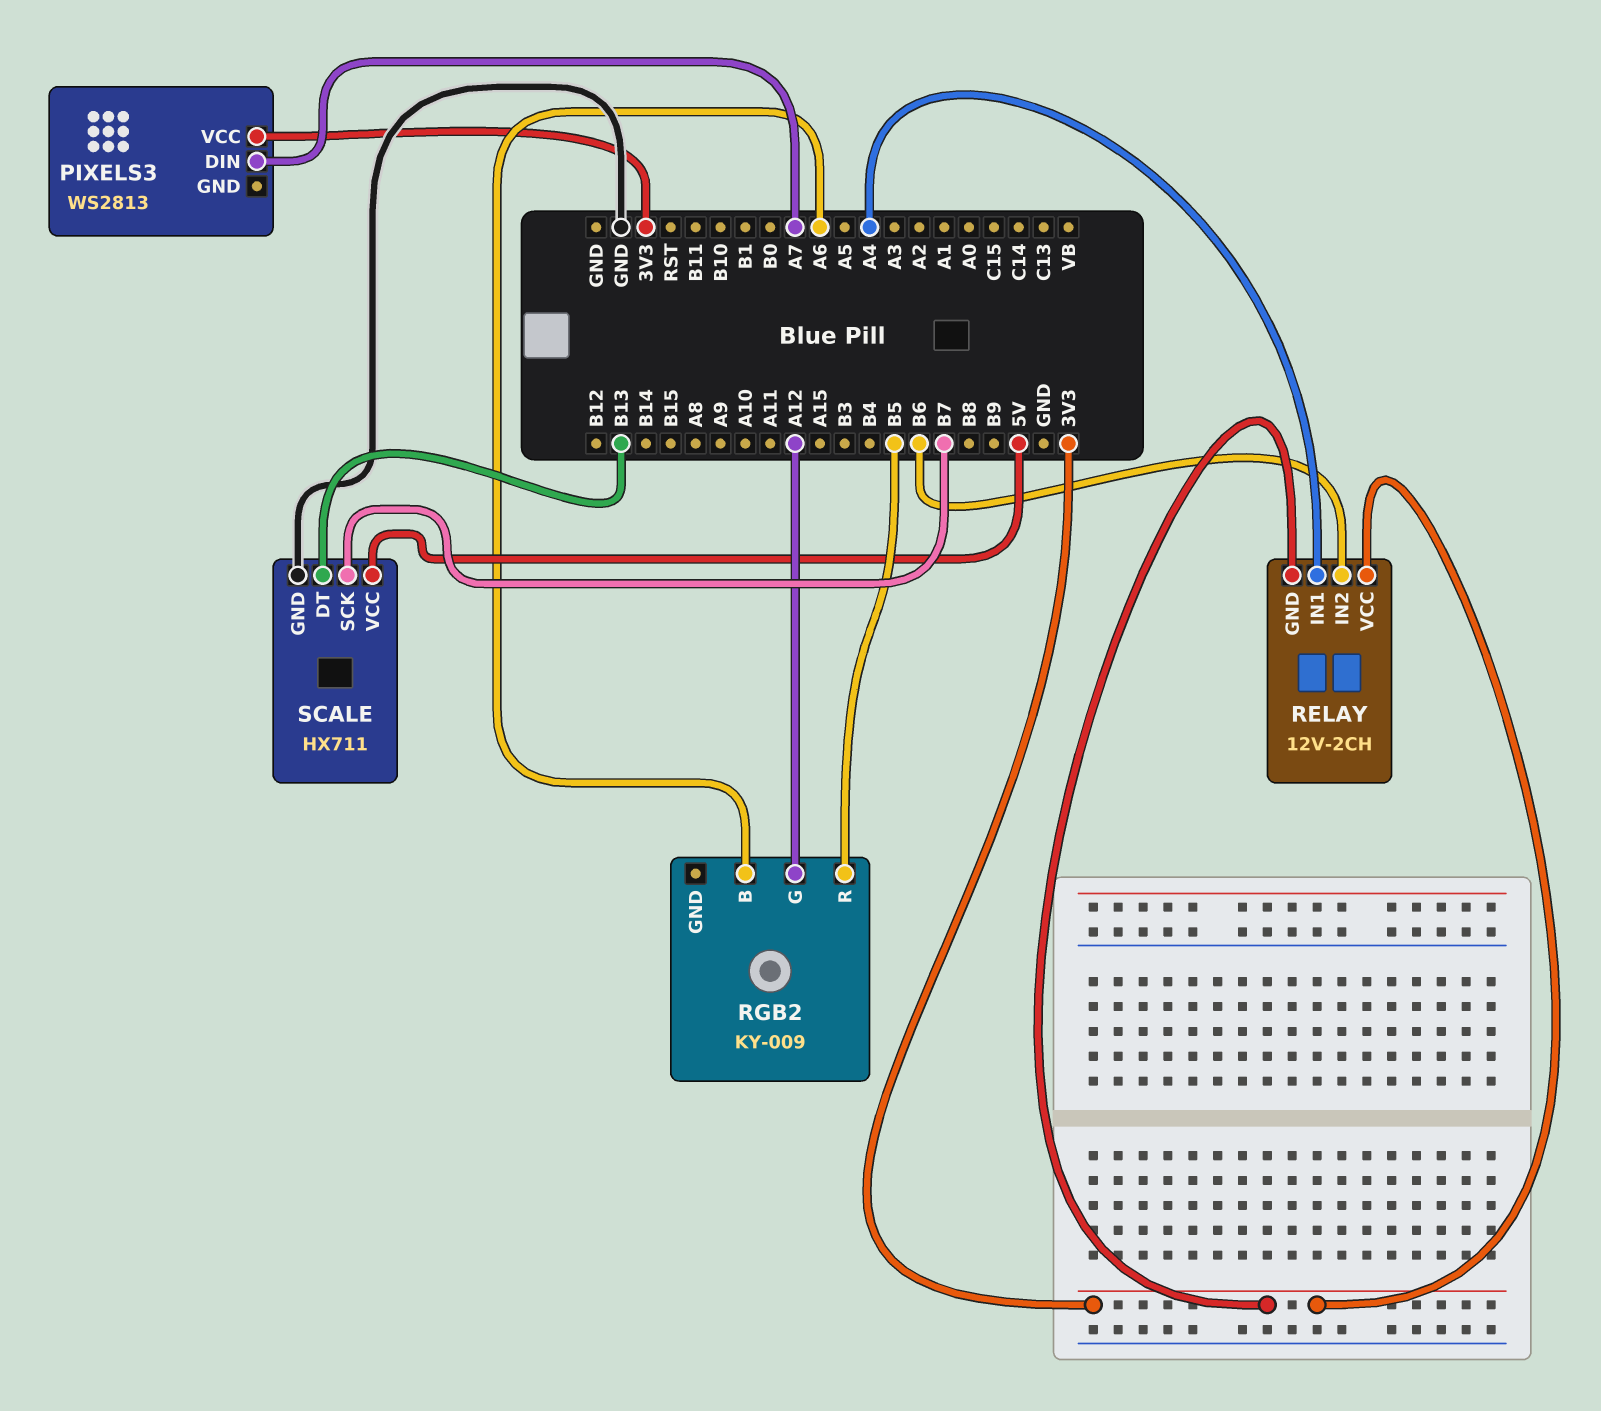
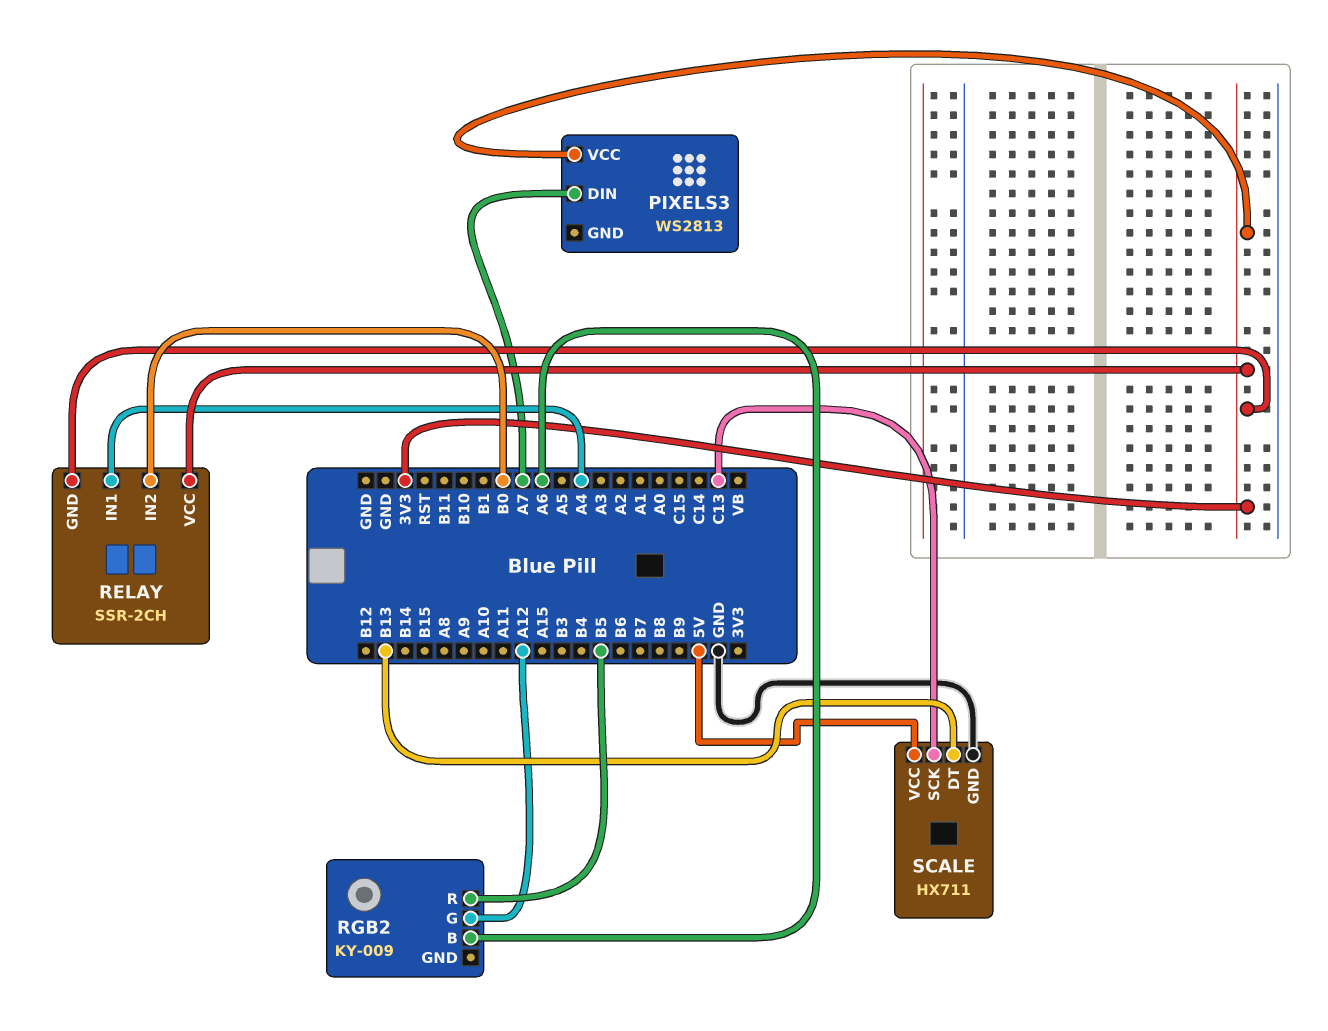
RELAY: 12V-2CH -> SSR-2CH
RELAY pin IN2: B6 -> B0
SCALE pin SCK: B7 -> C13

